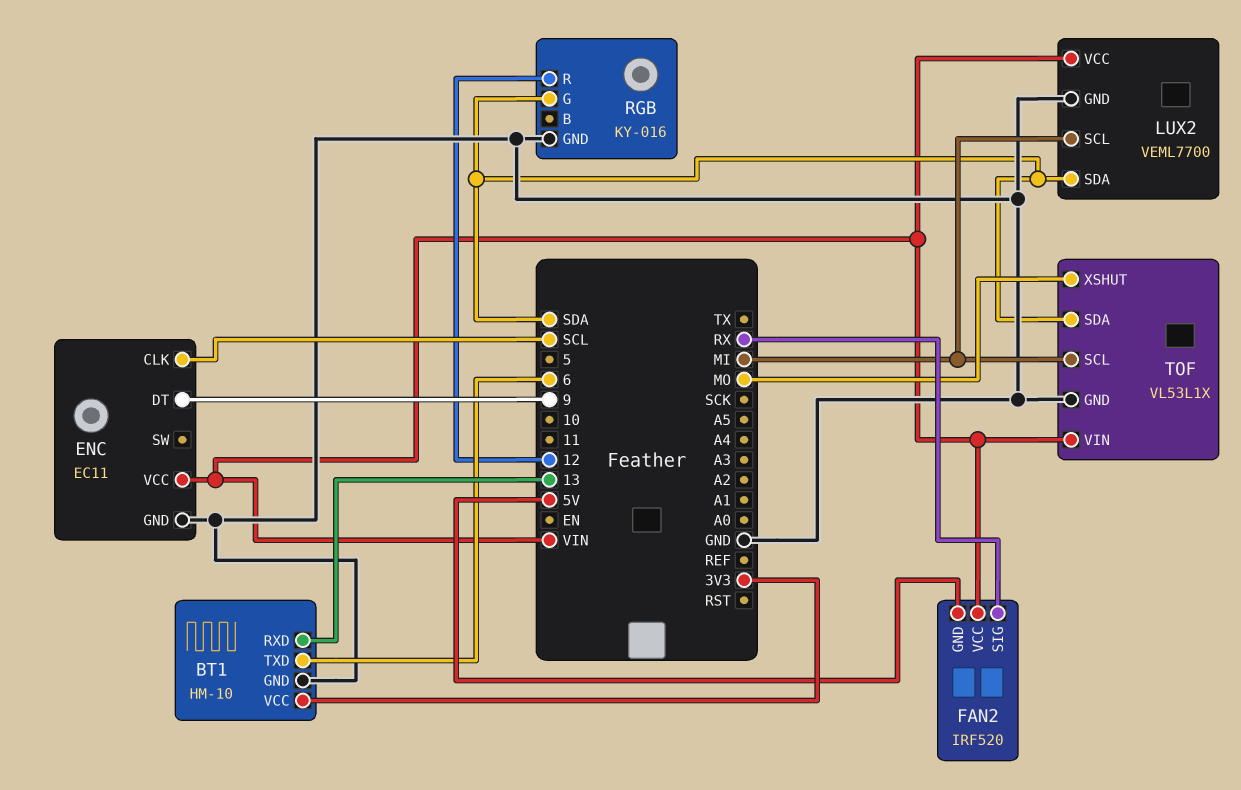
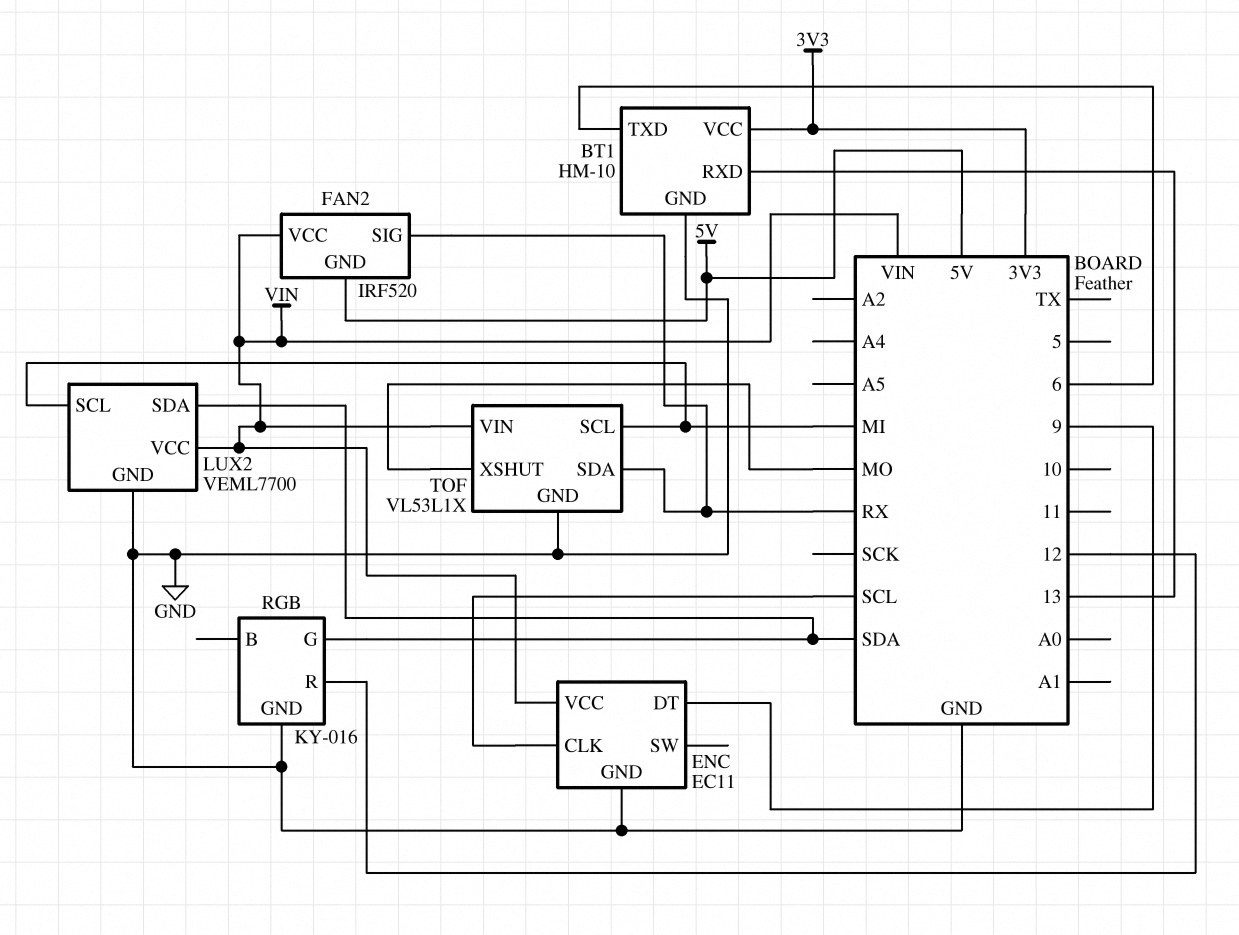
TOF pin SDA: SDA -> RX

